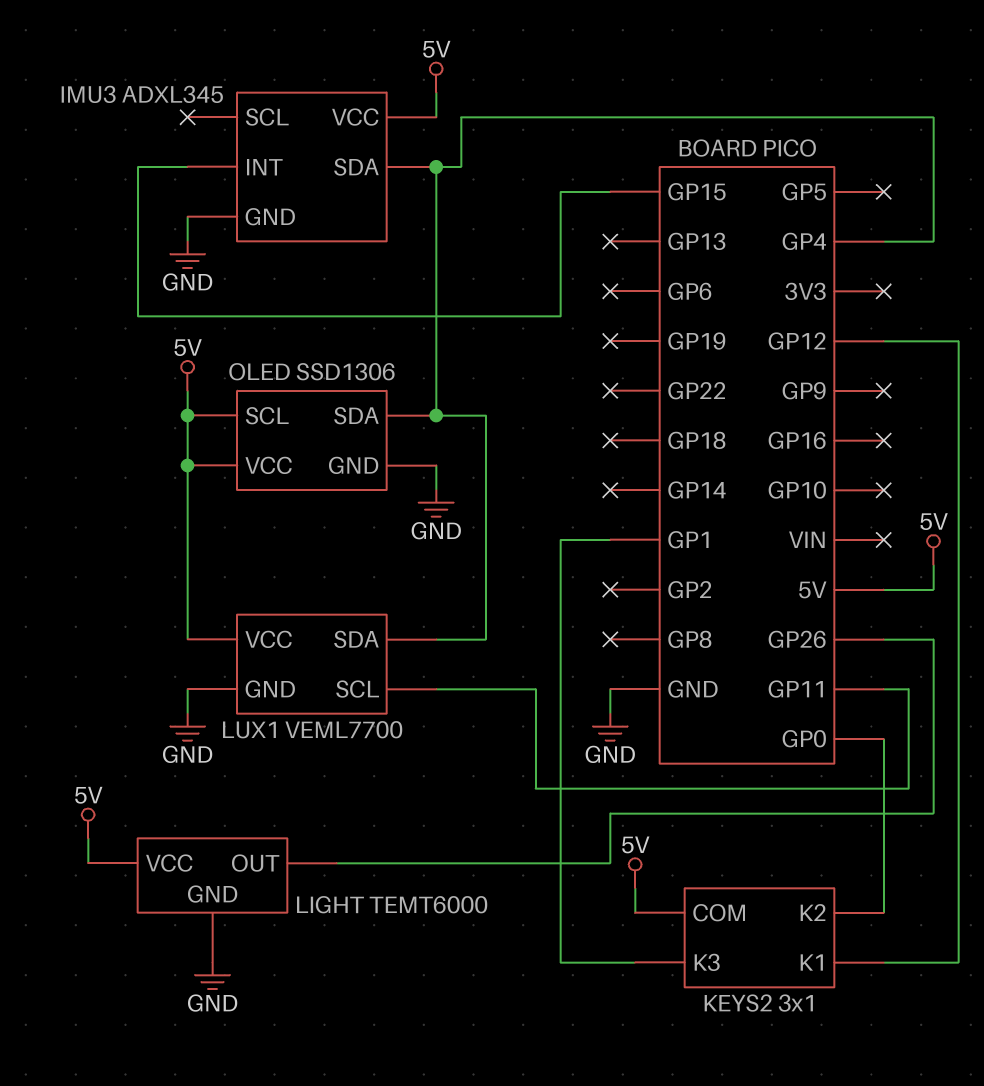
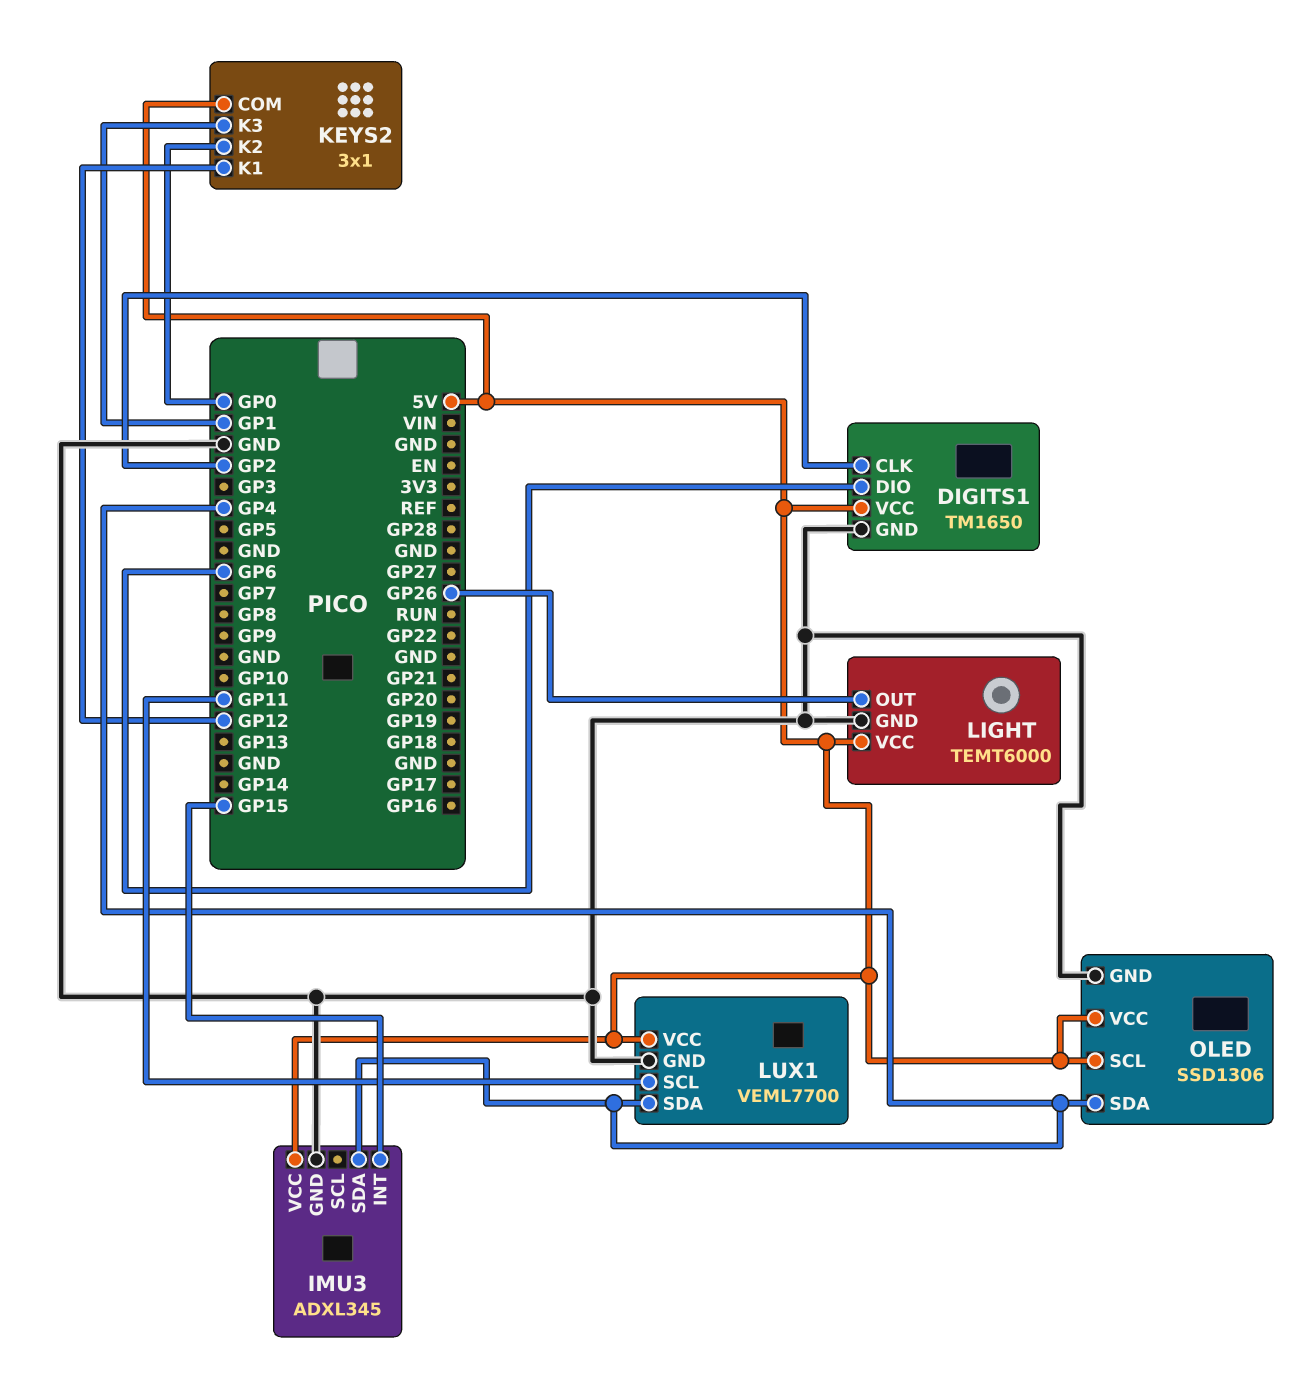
DIGITS1: none -> TM1650
DIGITS1 pin CLK: none -> GP2
DIGITS1 pin DIO: none -> GP6
DIGITS1 pin GND: none -> GND
DIGITS1 pin VCC: none -> 5V

